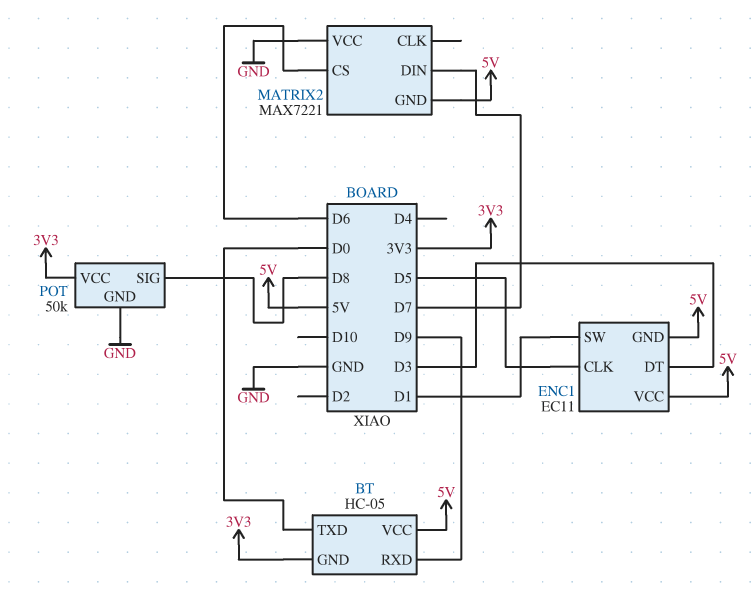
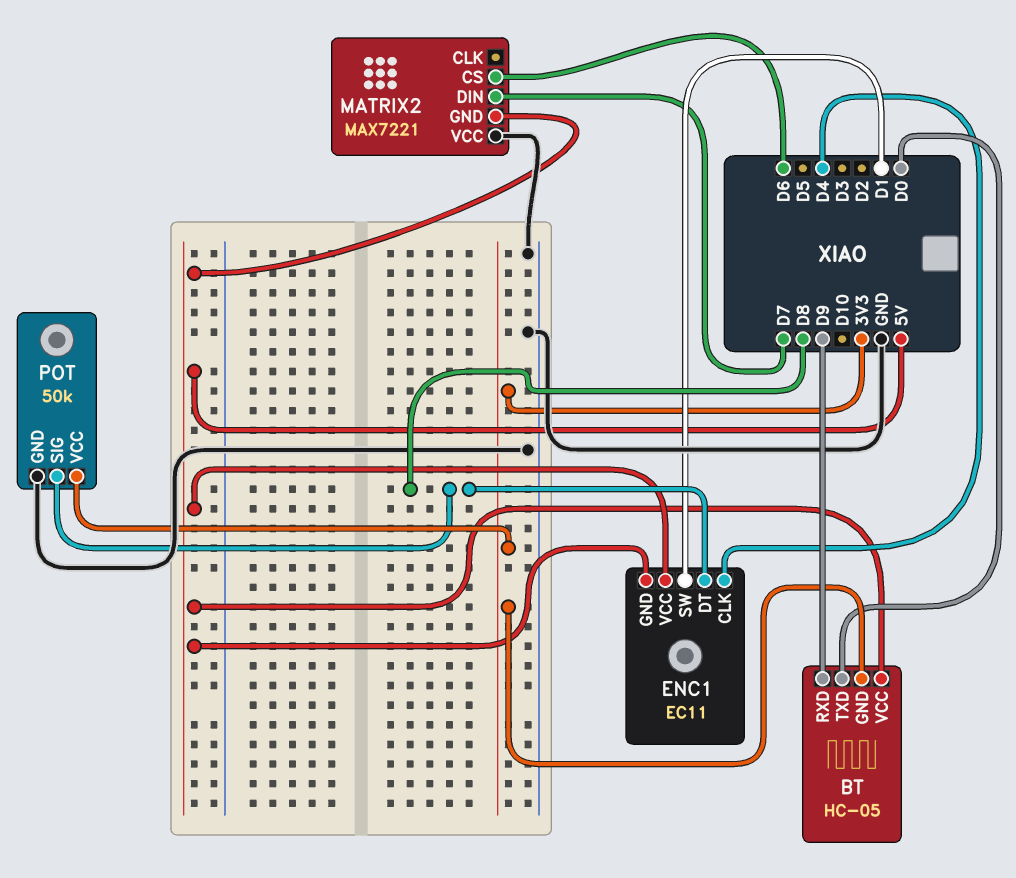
ENC1 pin CLK: D5 -> D4
ENC1 pin DT: D3 -> D8

